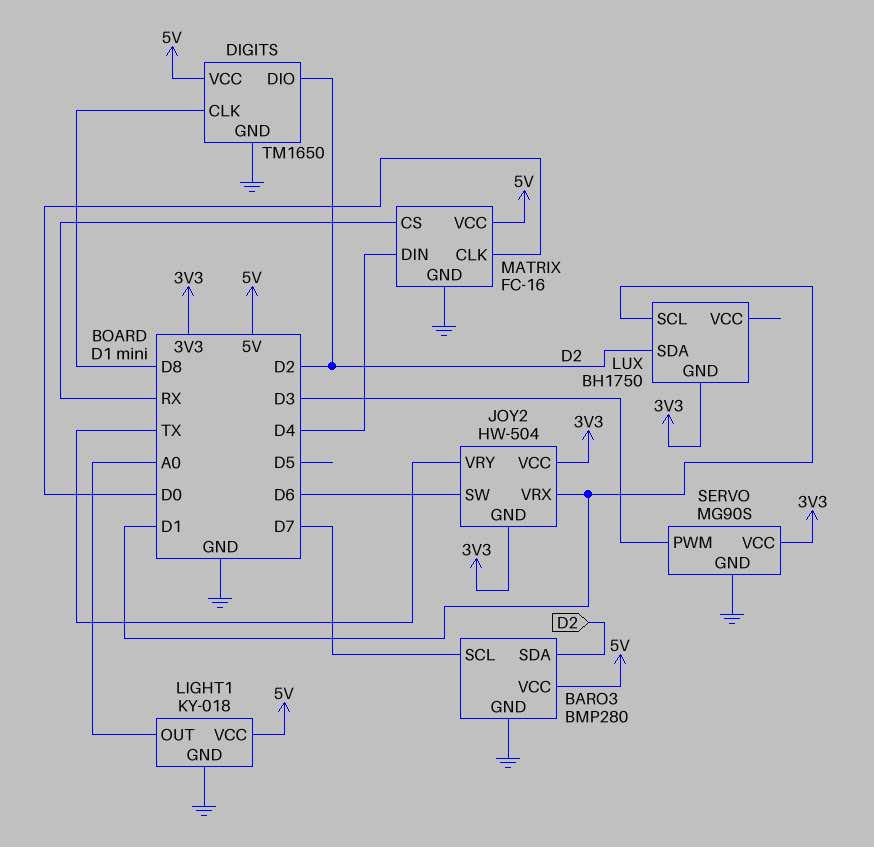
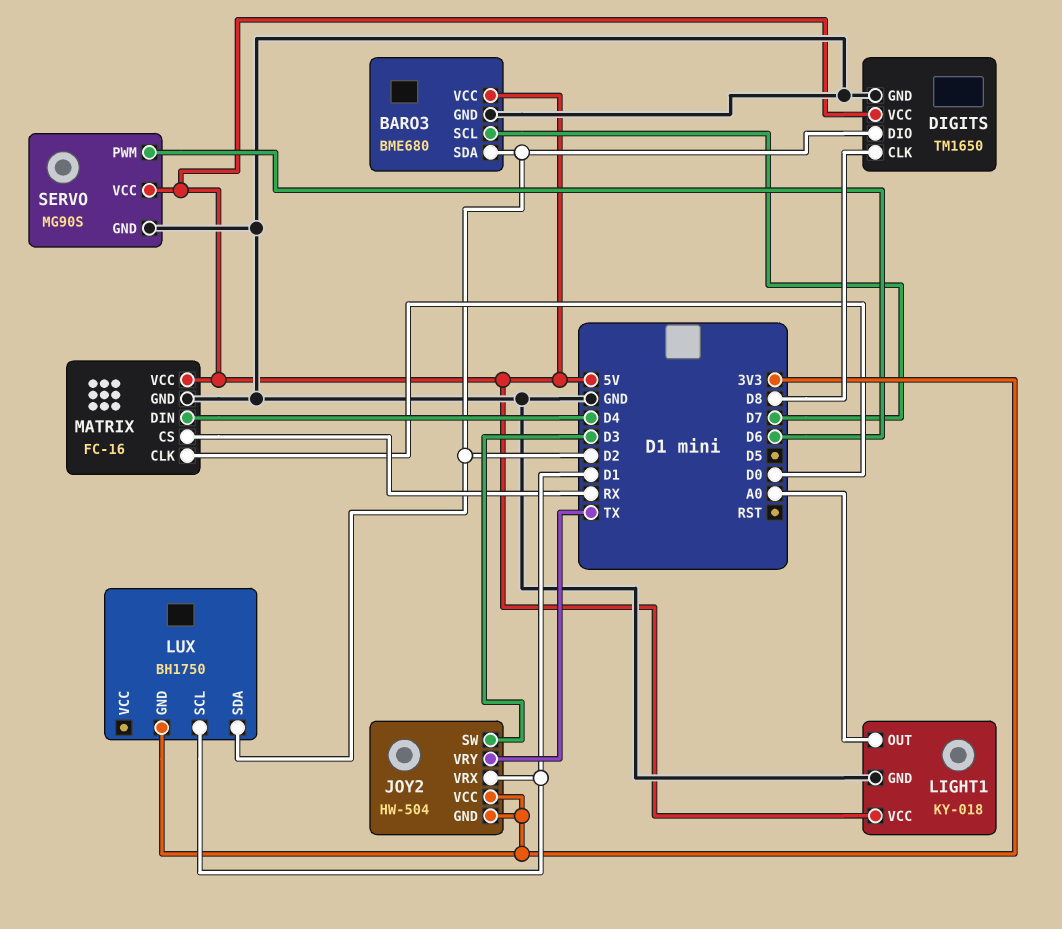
BARO3: BMP280 -> BME680
JOY2 pin SW: D6 -> D3
SERVO pin PWM: D3 -> D6
SERVO pin VCC: 3V3 -> 5V

